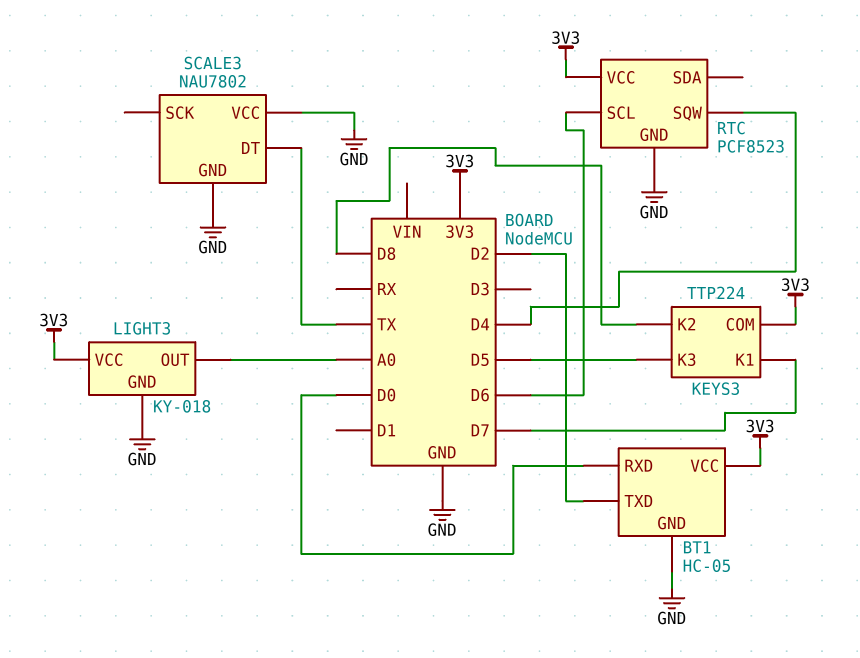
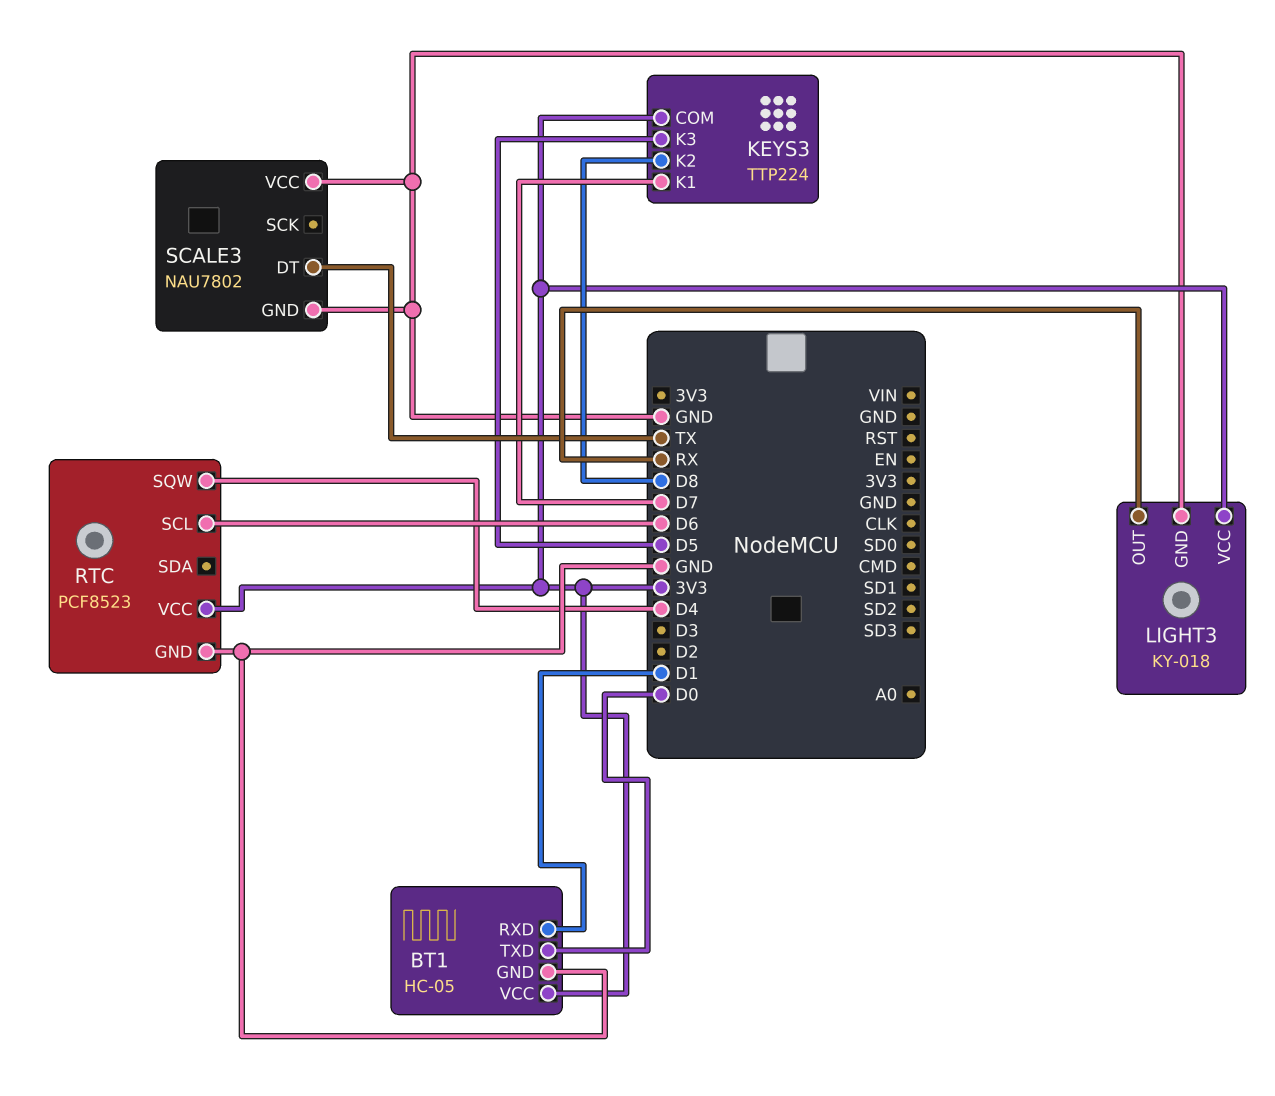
BT1 pin RXD: D0 -> D1
BT1 pin TXD: D2 -> D0
LIGHT3 pin OUT: A0 -> RX

